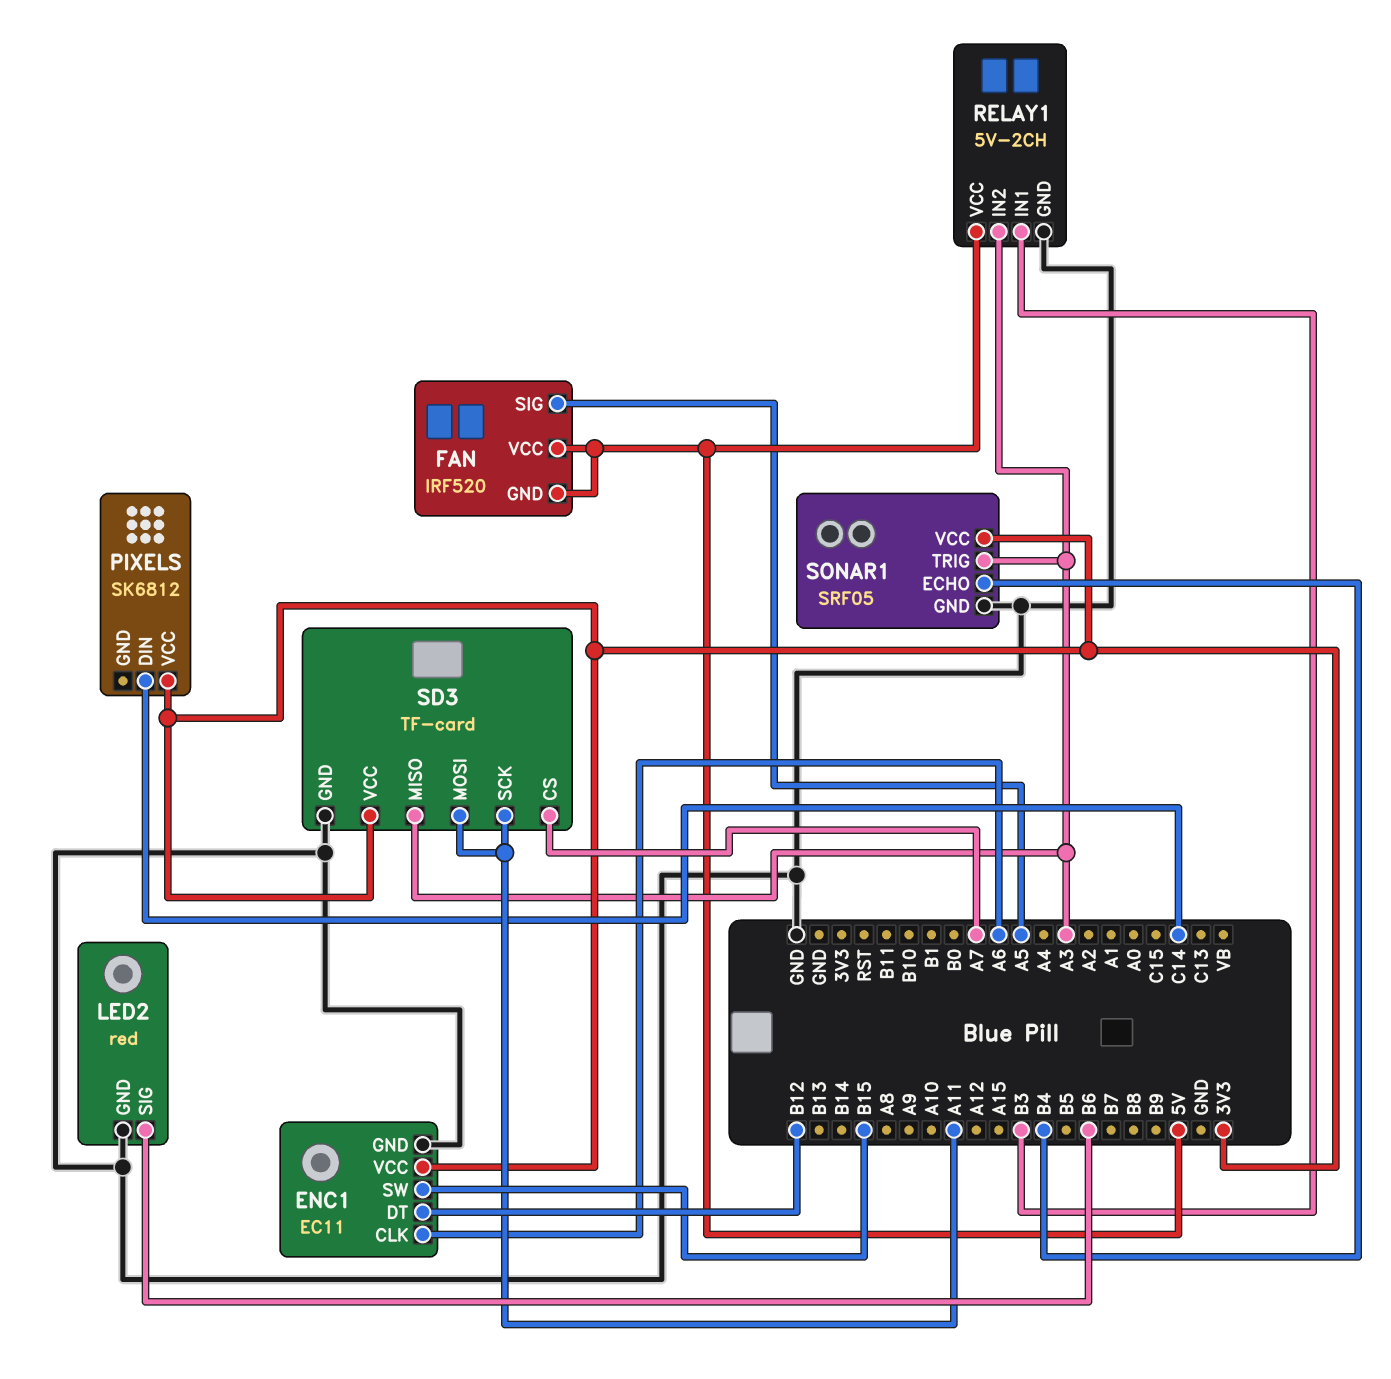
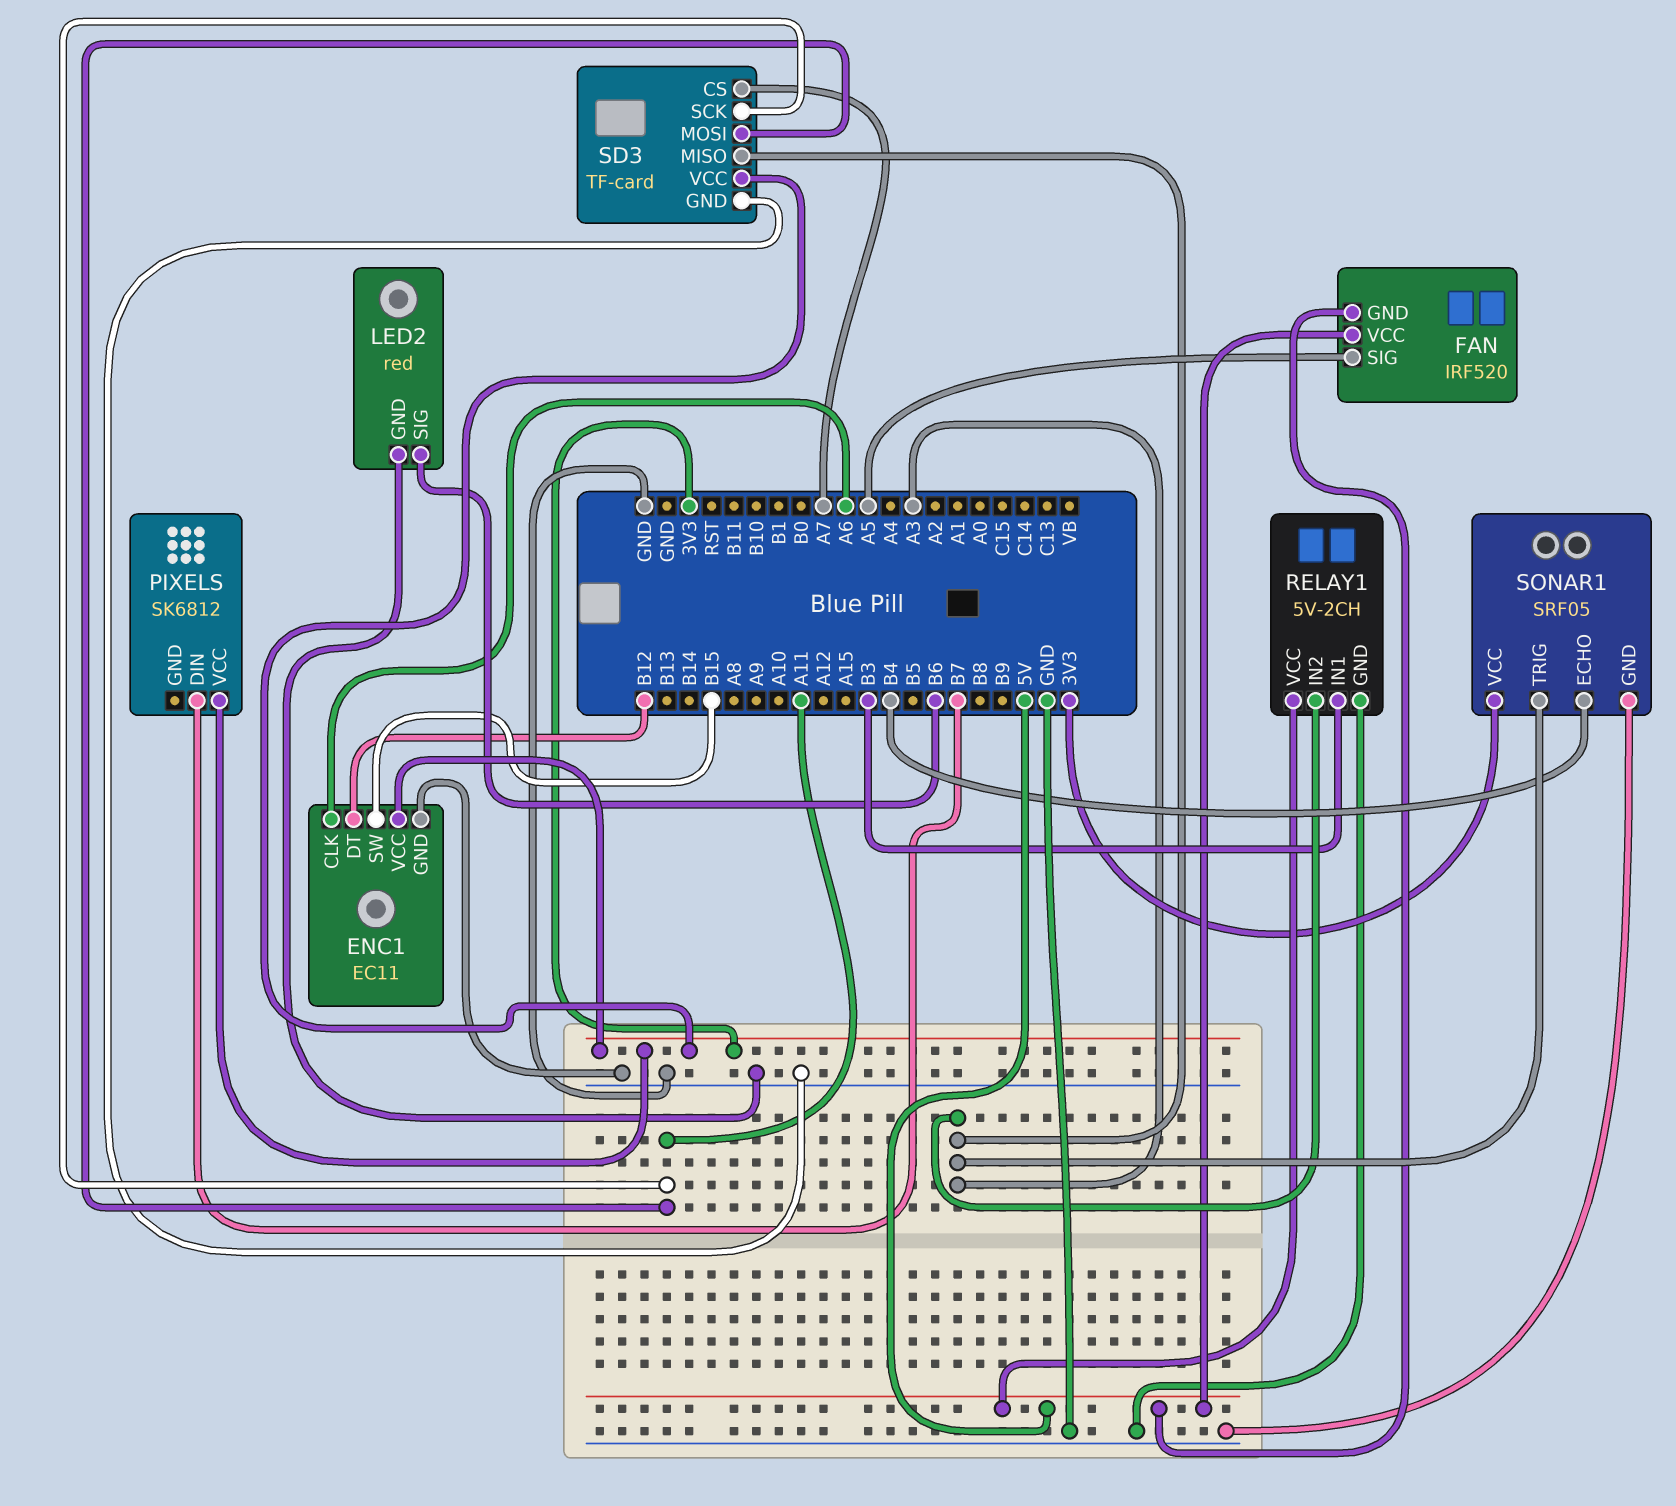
PIXELS pin DIN: C14 -> B7

